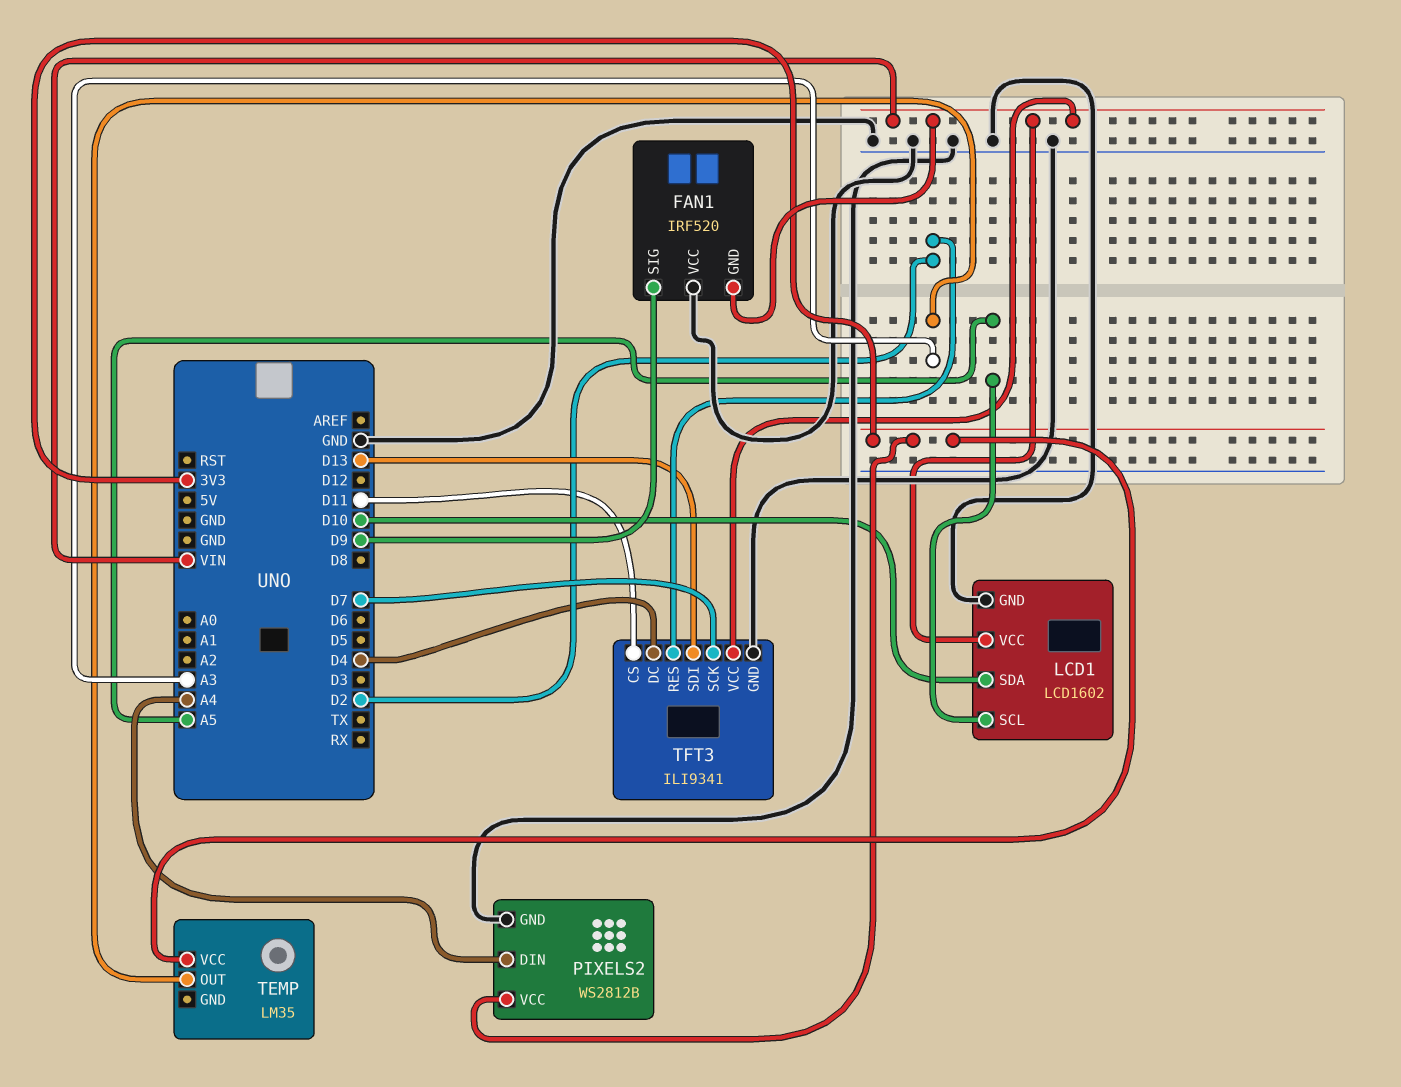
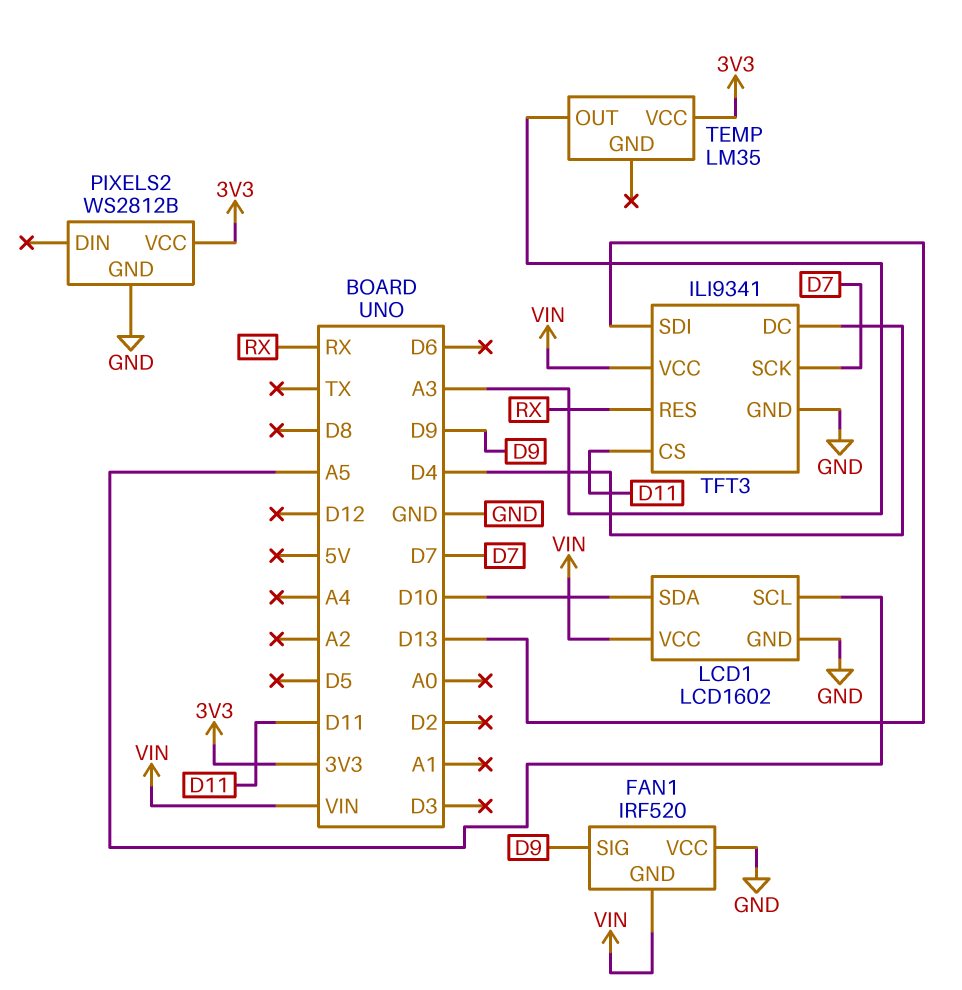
PIXELS2 pin DIN: A4 -> none
TFT3 pin RES: D2 -> RX

